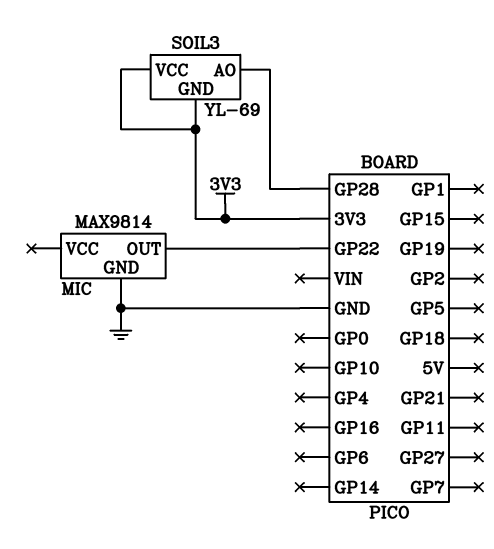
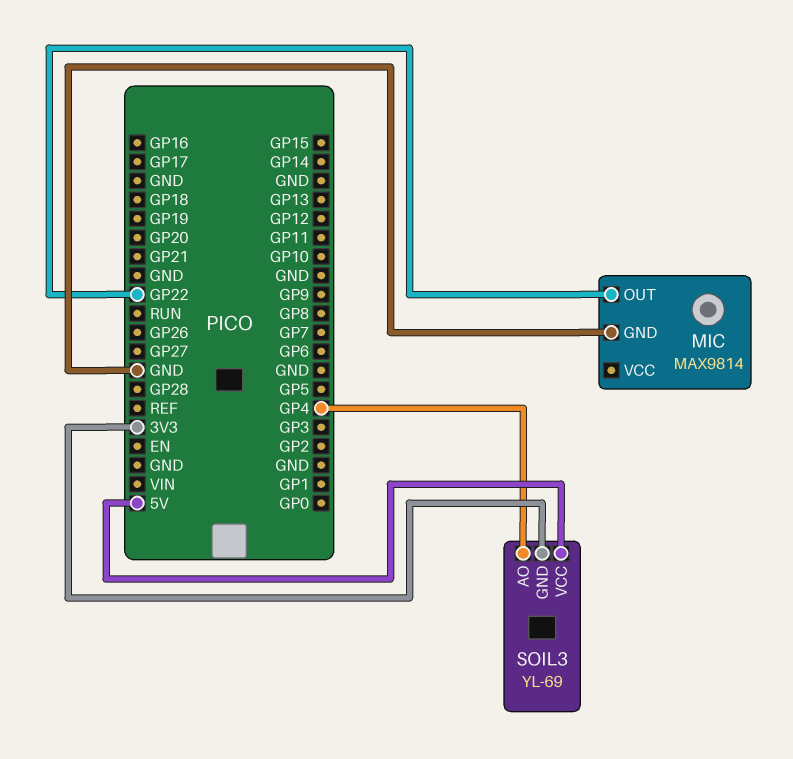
SOIL3 pin AO: GP28 -> GP4
SOIL3 pin VCC: 3V3 -> 5V

